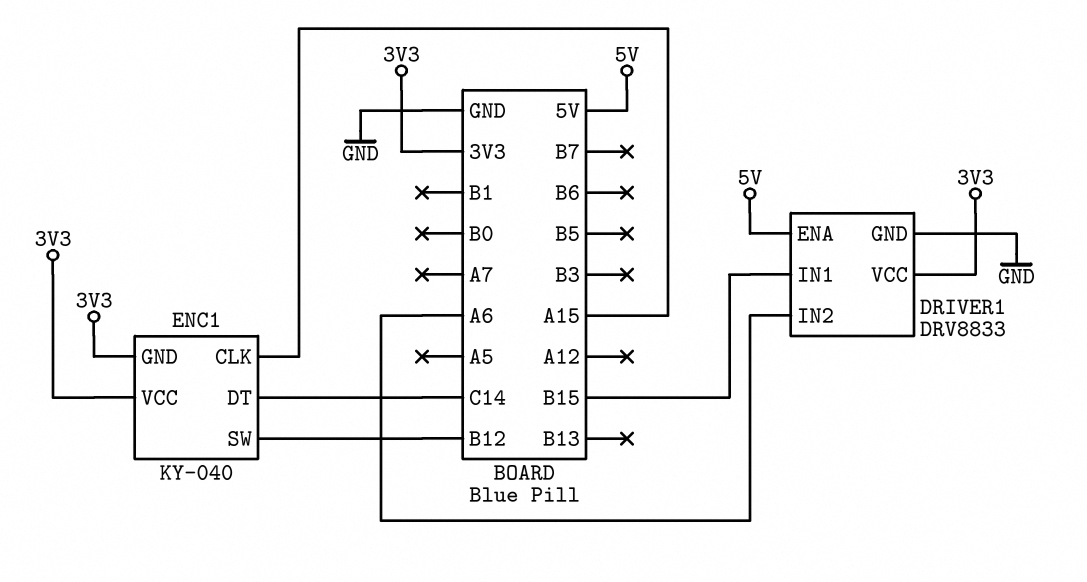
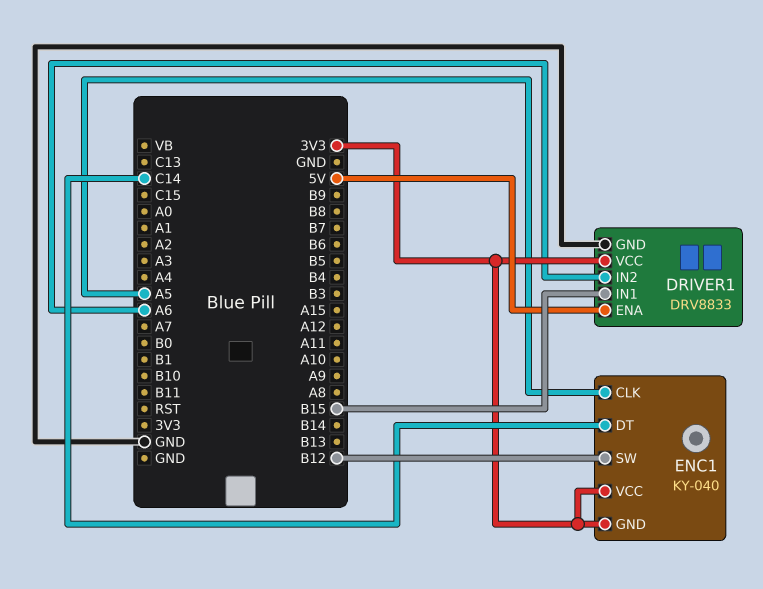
ENC1 pin CLK: A15 -> A5

